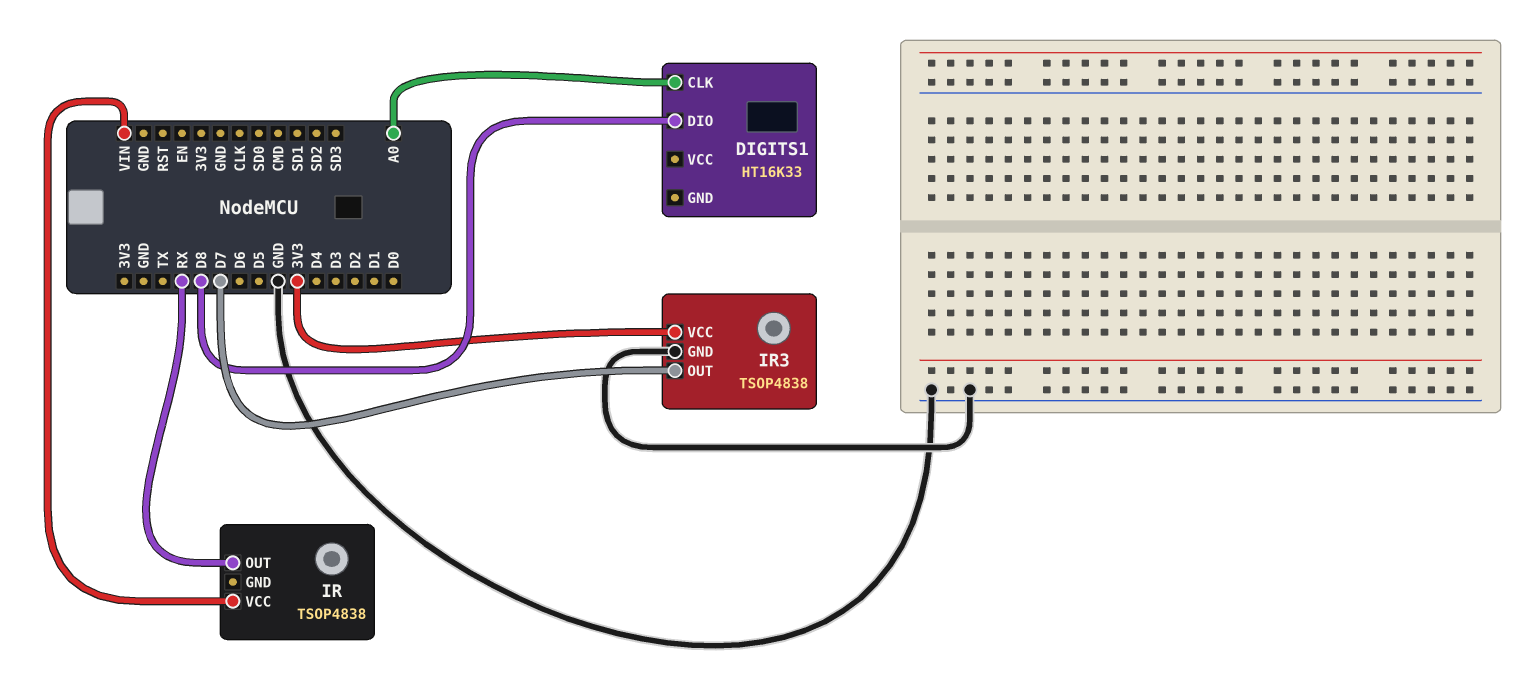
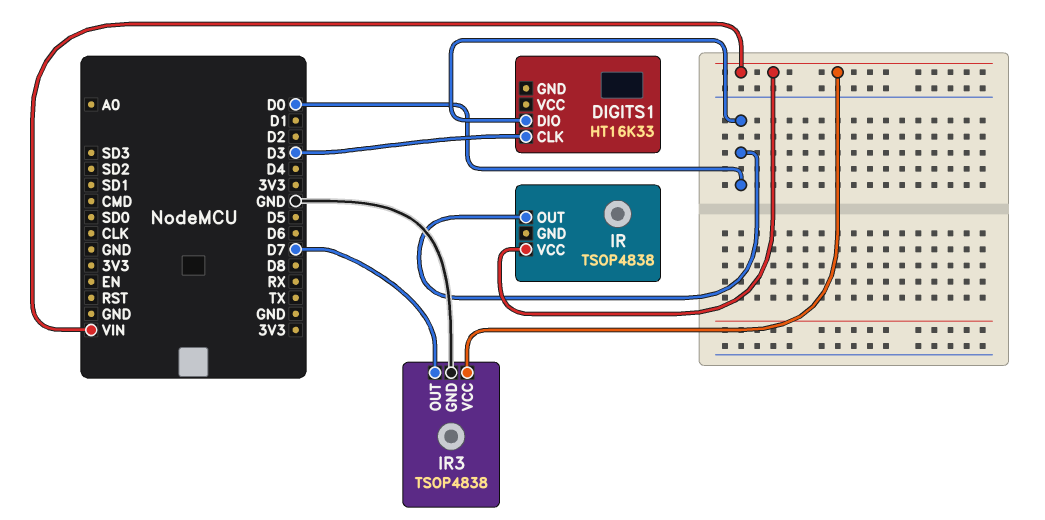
DIGITS1 pin CLK: A0 -> D3
DIGITS1 pin DIO: D8 -> D0
IR pin OUT: RX -> D0
IR3 pin VCC: 3V3 -> VIN

